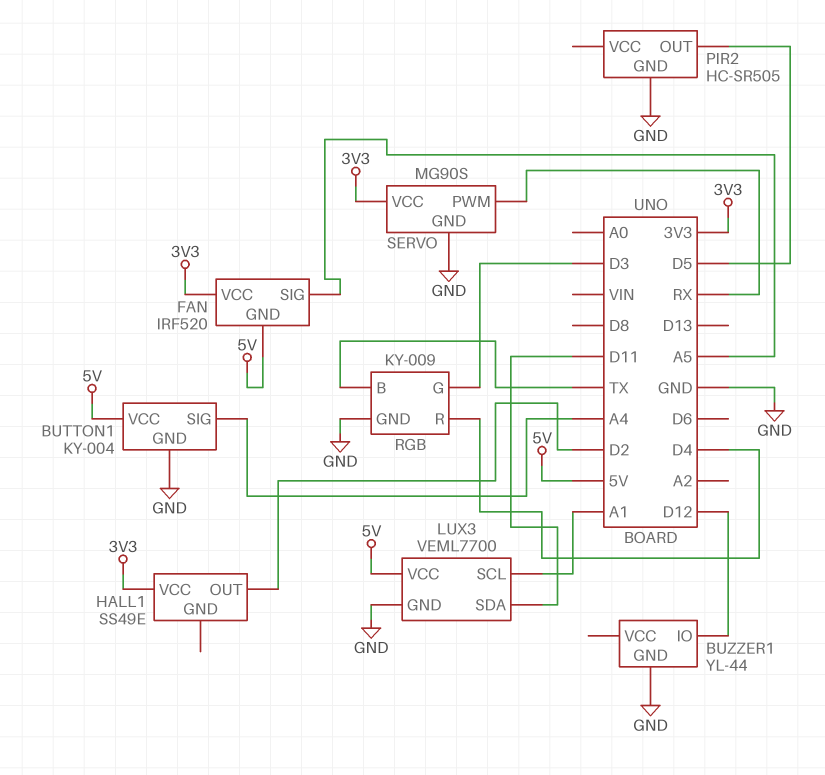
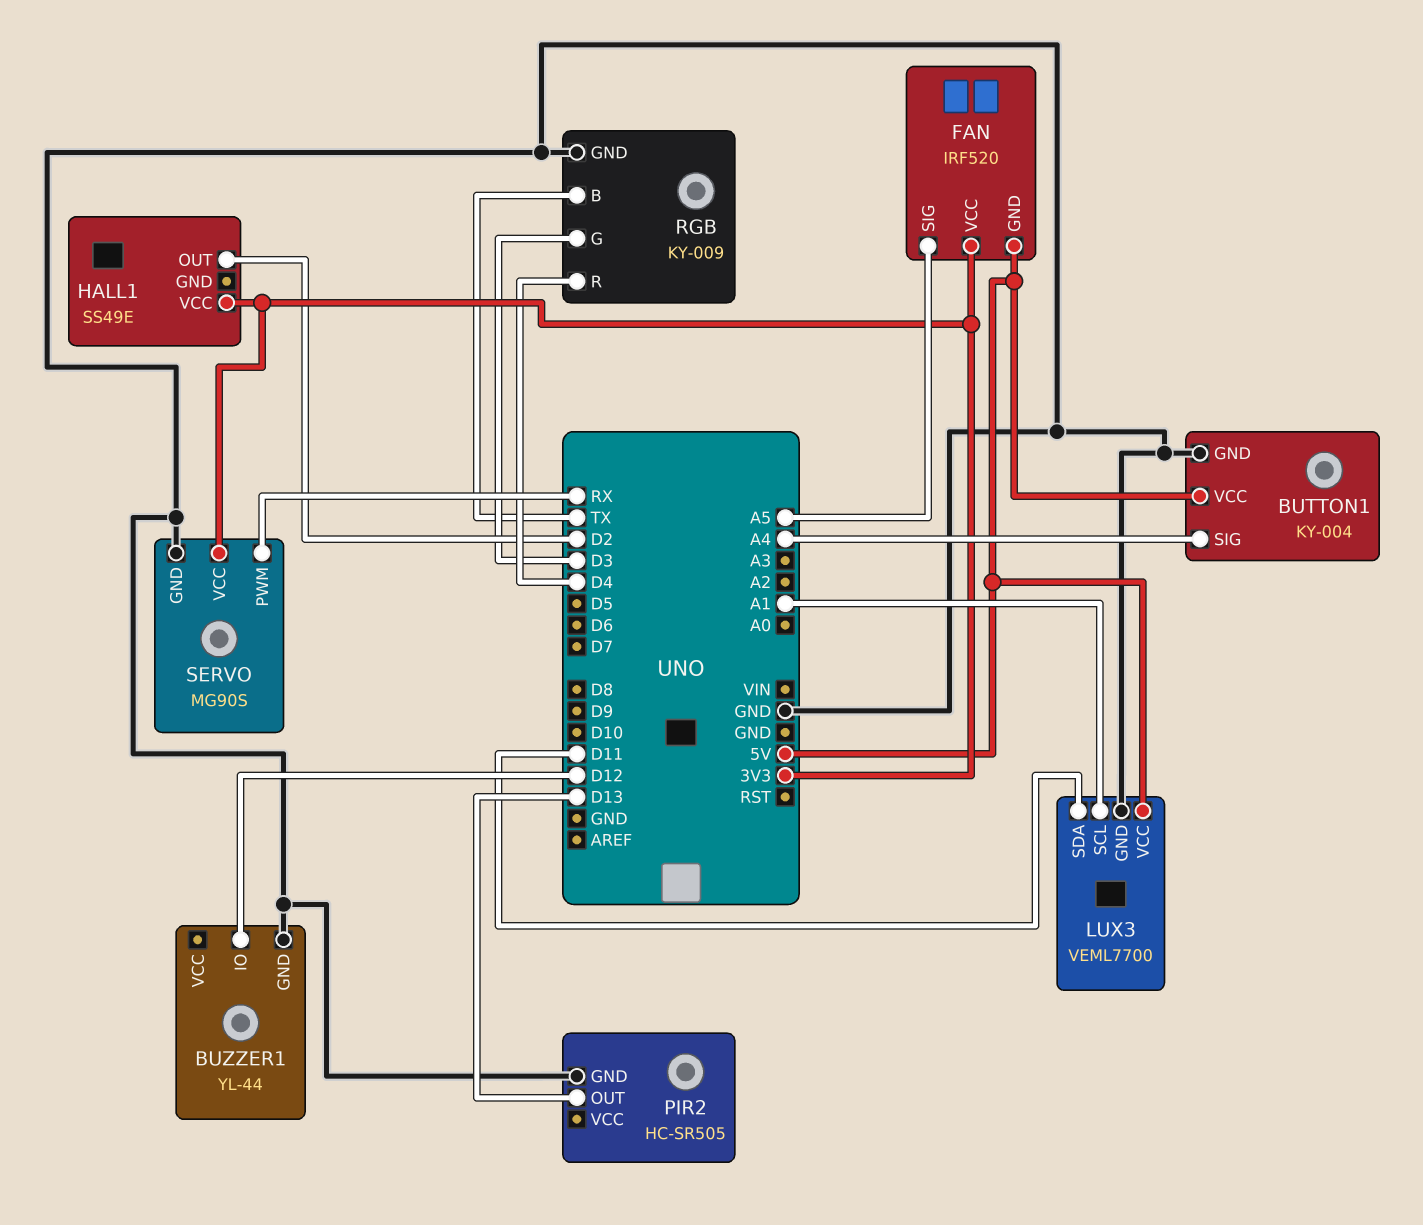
PIR2 pin OUT: D5 -> D13

